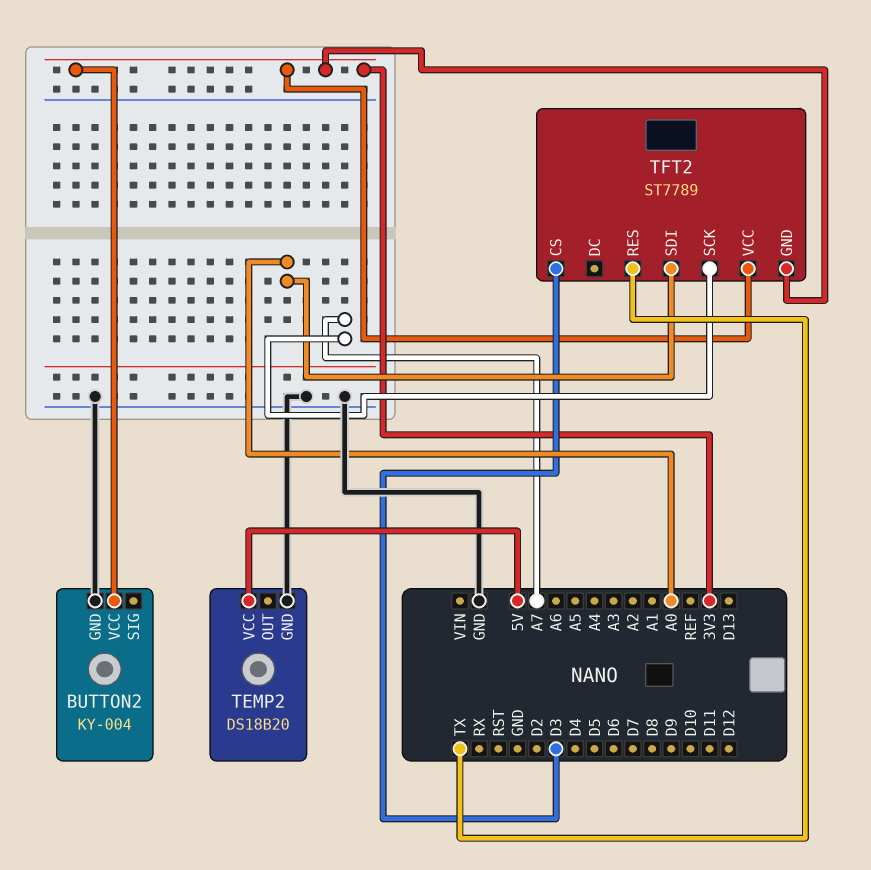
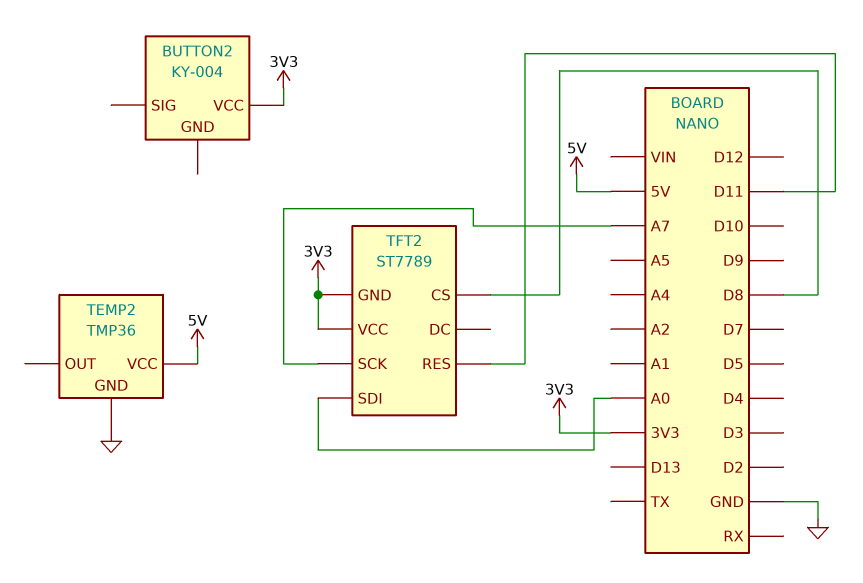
BUTTON2 pin GND: GND -> none
TEMP2: DS18B20 -> TMP36
TFT2 pin CS: D3 -> D8
TFT2 pin RES: TX -> D11

